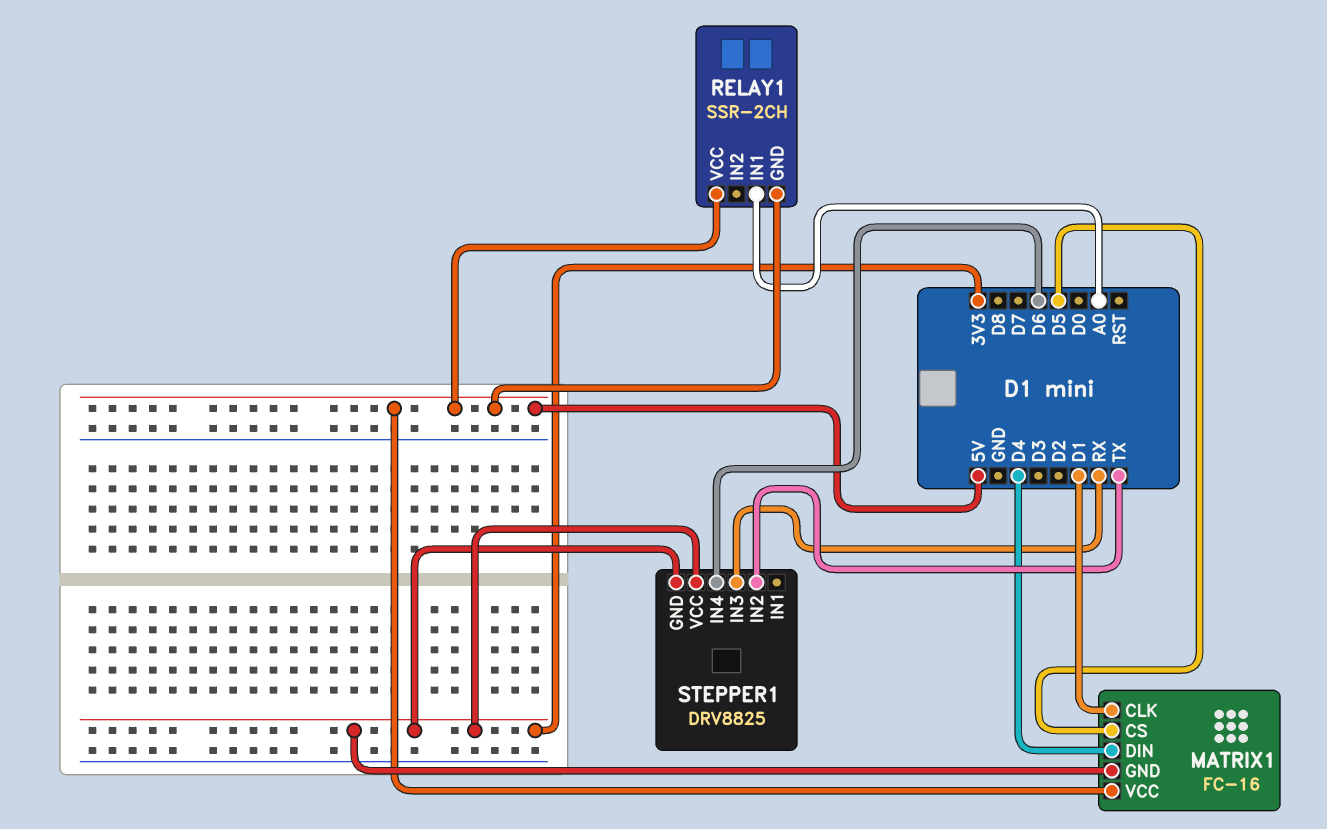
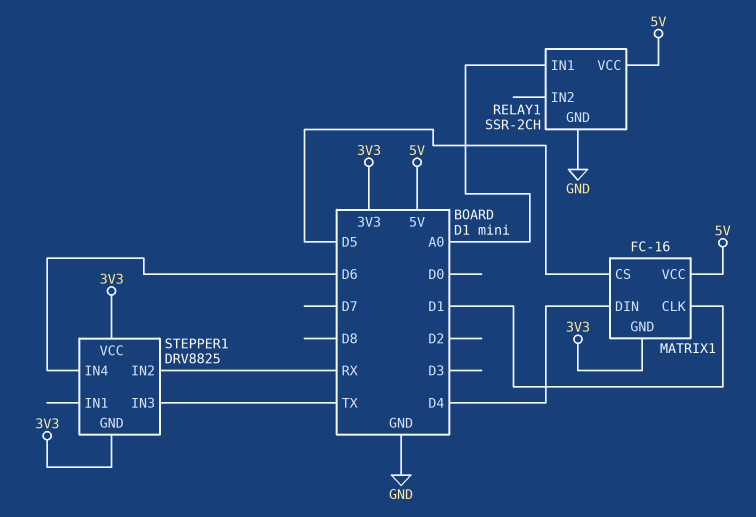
RELAY1 pin GND: 5V -> GND
STEPPER1 pin IN2: TX -> RX
STEPPER1 pin IN3: RX -> TX

